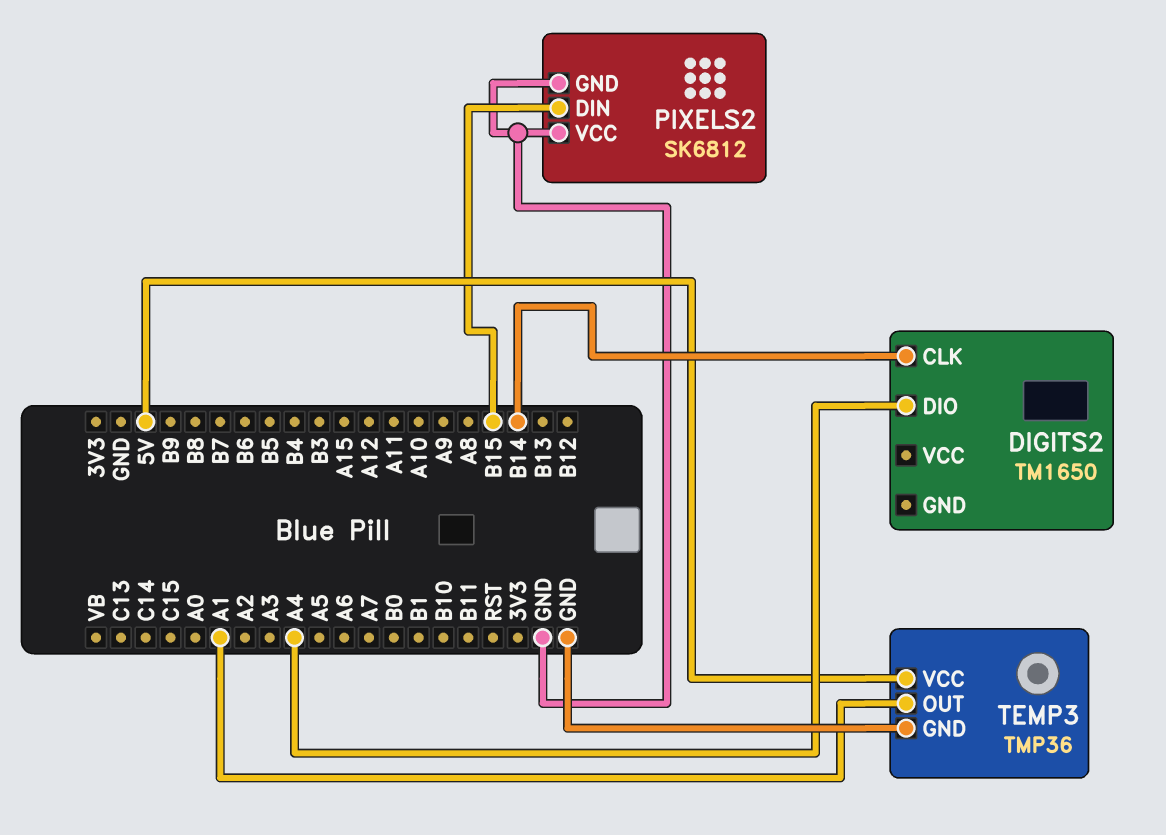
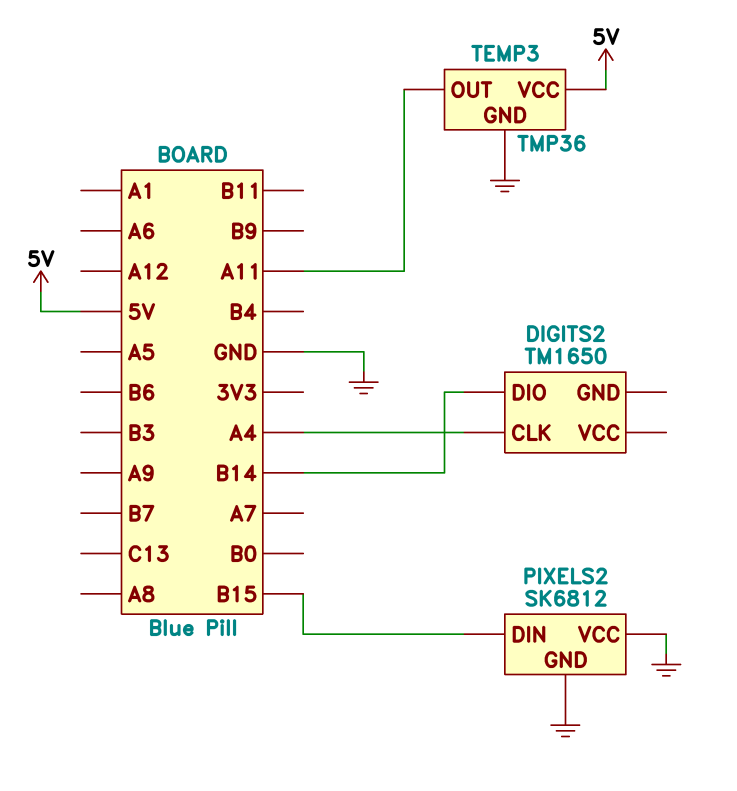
DIGITS2 pin CLK: B14 -> A4
DIGITS2 pin DIO: A4 -> B14
TEMP3 pin OUT: A1 -> A11

